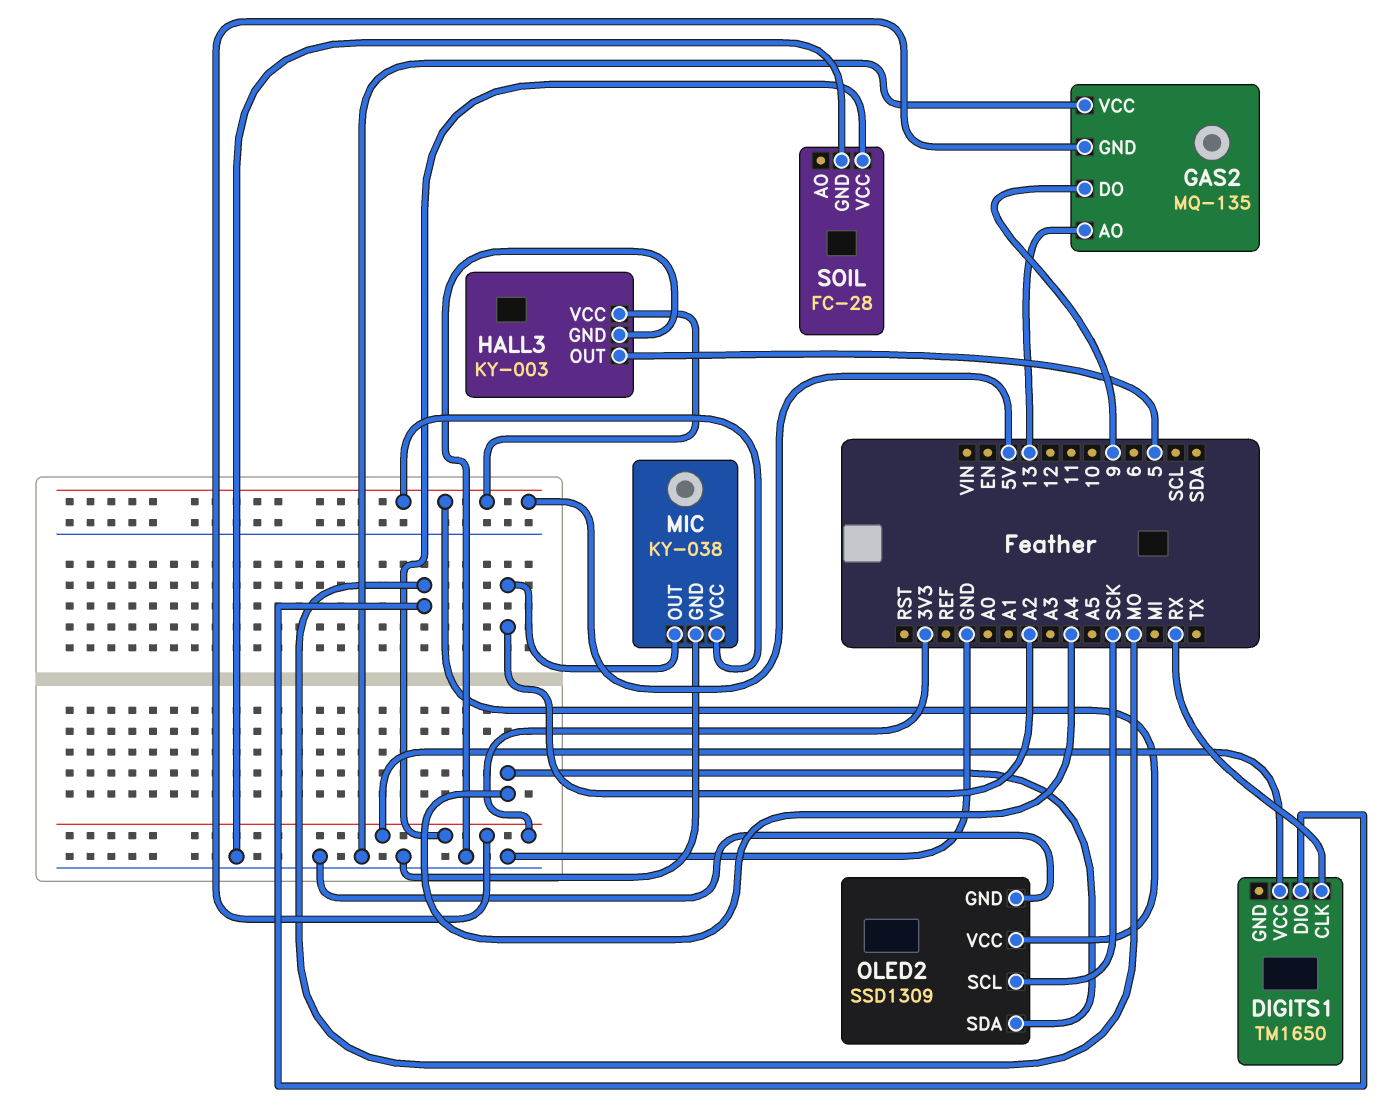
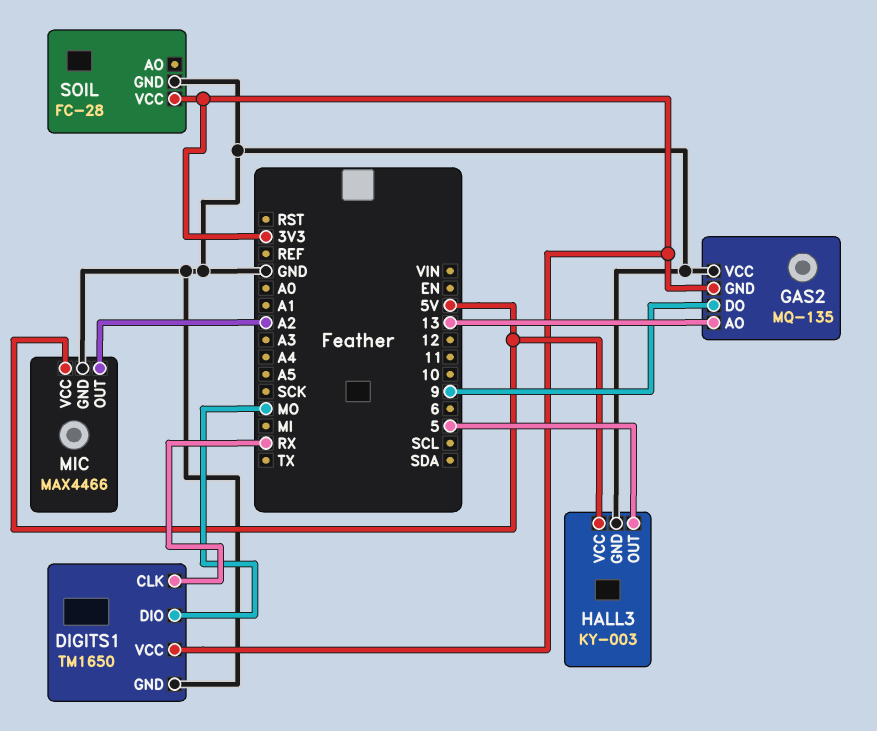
DIGITS1 pin GND: none -> GND
MIC: KY-038 -> MAX4466
OLED2: SSD1309 -> none
OLED2 pin GND: GND -> none
OLED2 pin SCL: SCK -> none
OLED2 pin SDA: A4 -> none
OLED2 pin VCC: 5V -> none

